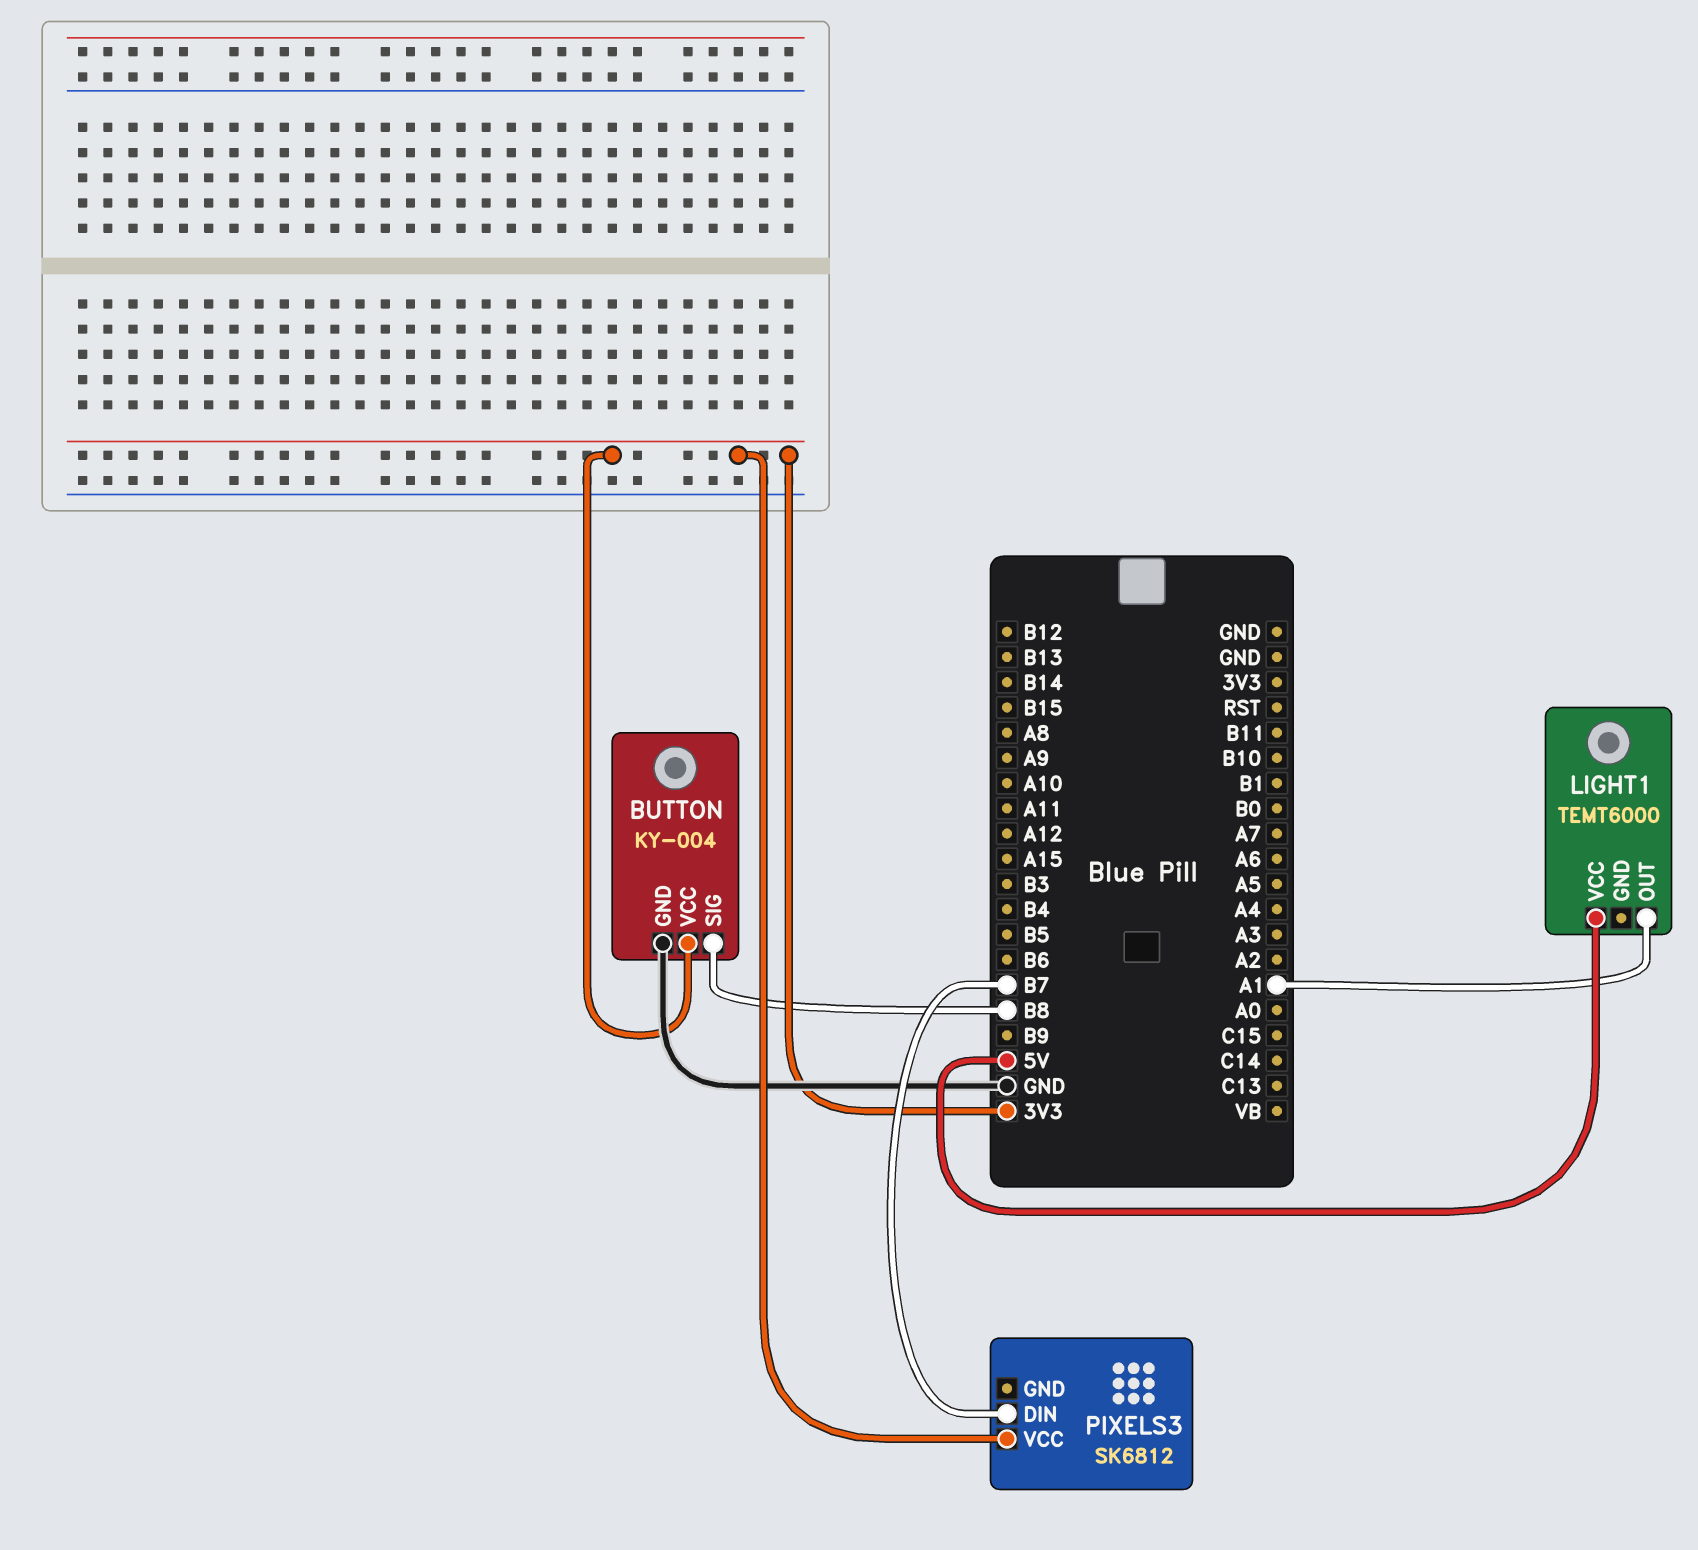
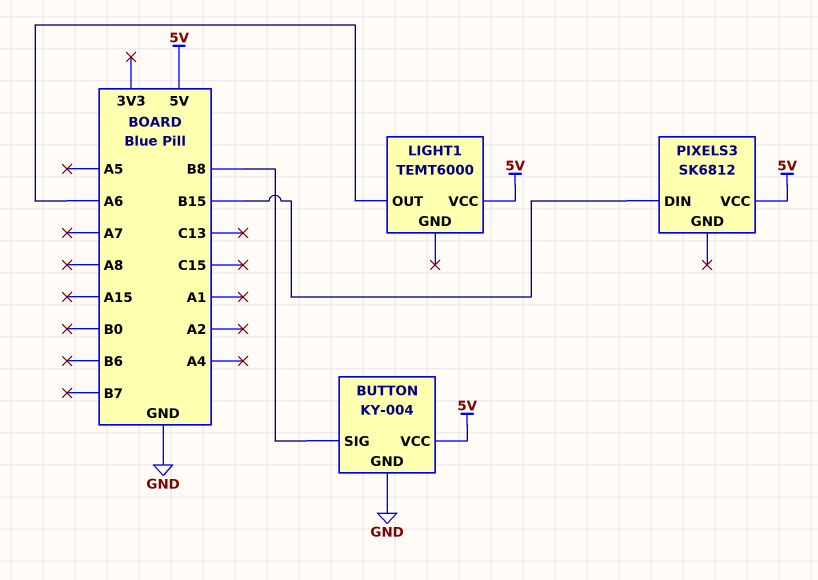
BUTTON pin VCC: 3V3 -> 5V
LIGHT1 pin OUT: A1 -> A6
PIXELS3 pin DIN: B7 -> B15
PIXELS3 pin VCC: 3V3 -> 5V

